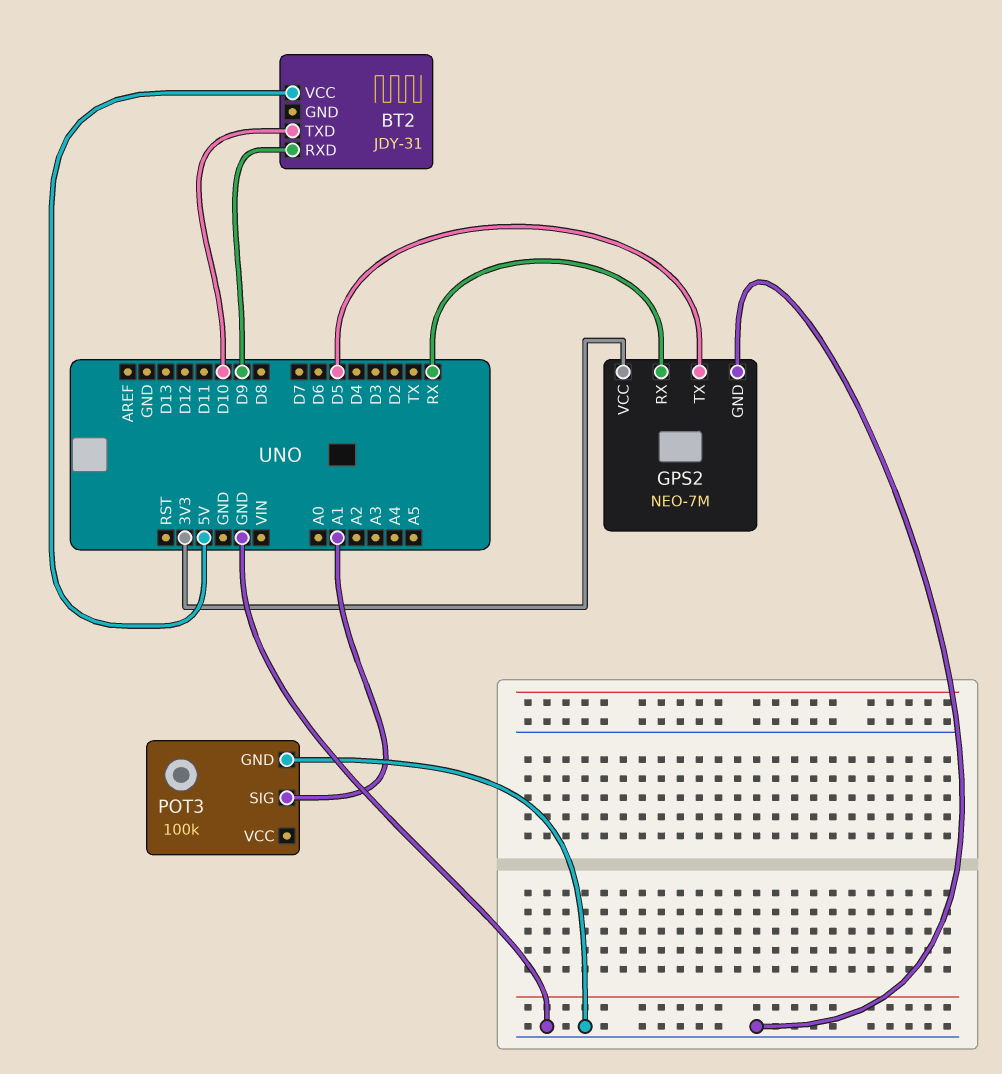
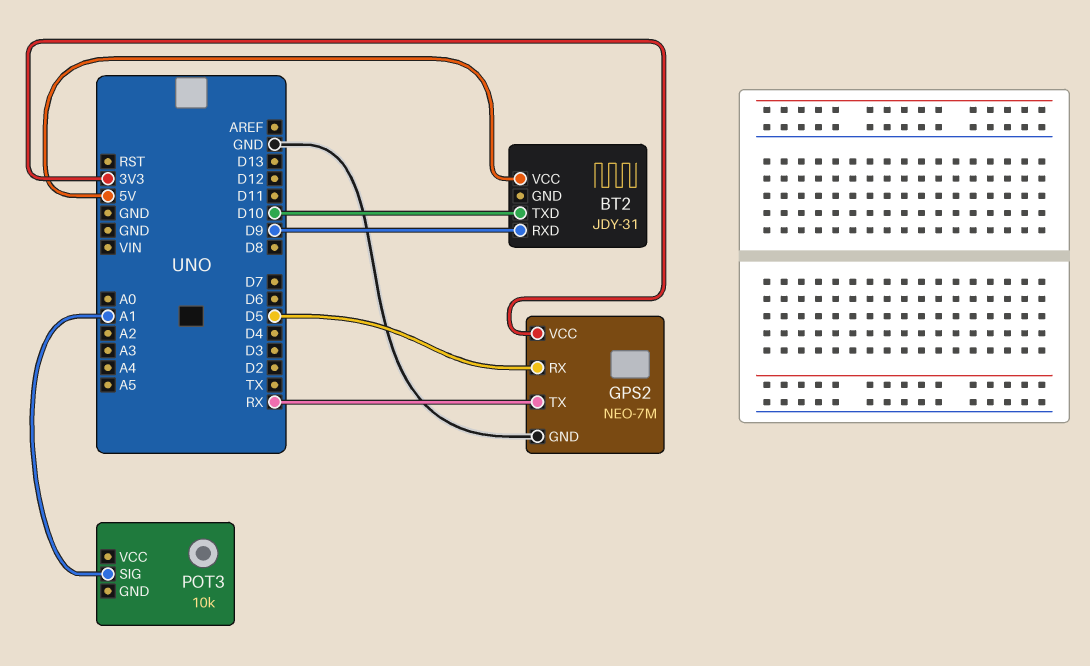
GPS2 pin RX: RX -> D5
GPS2 pin TX: D5 -> RX
POT3: 100k -> 10k
POT3 pin GND: GND -> none

